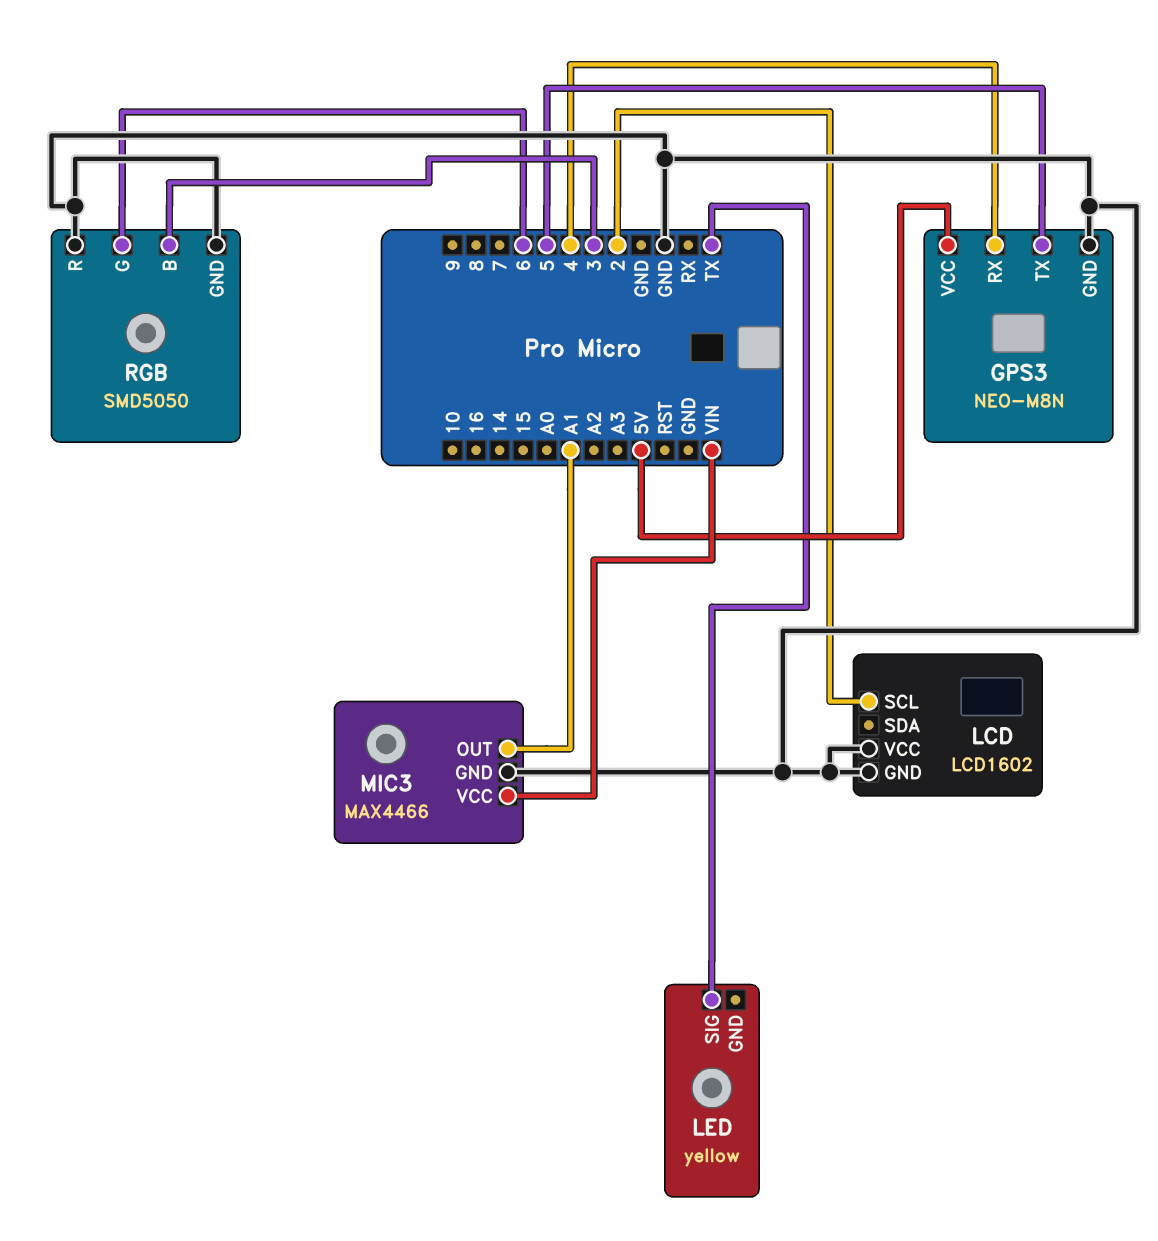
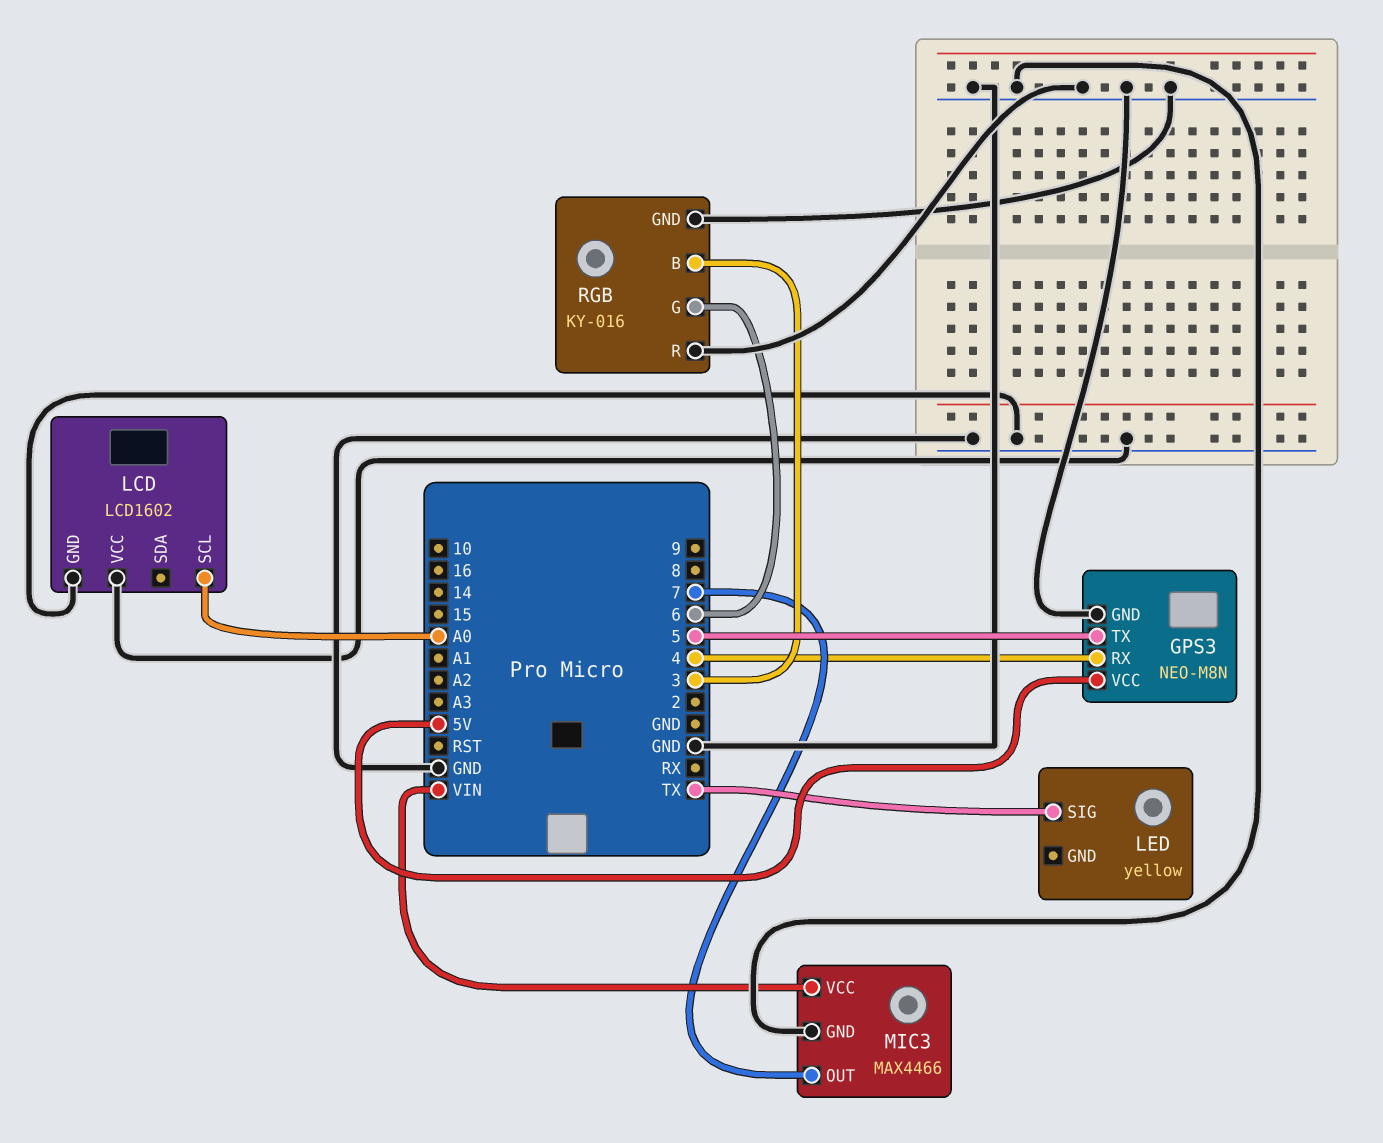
LCD pin SCL: 2 -> A0
MIC3 pin OUT: A1 -> 7
RGB: SMD5050 -> KY-016

